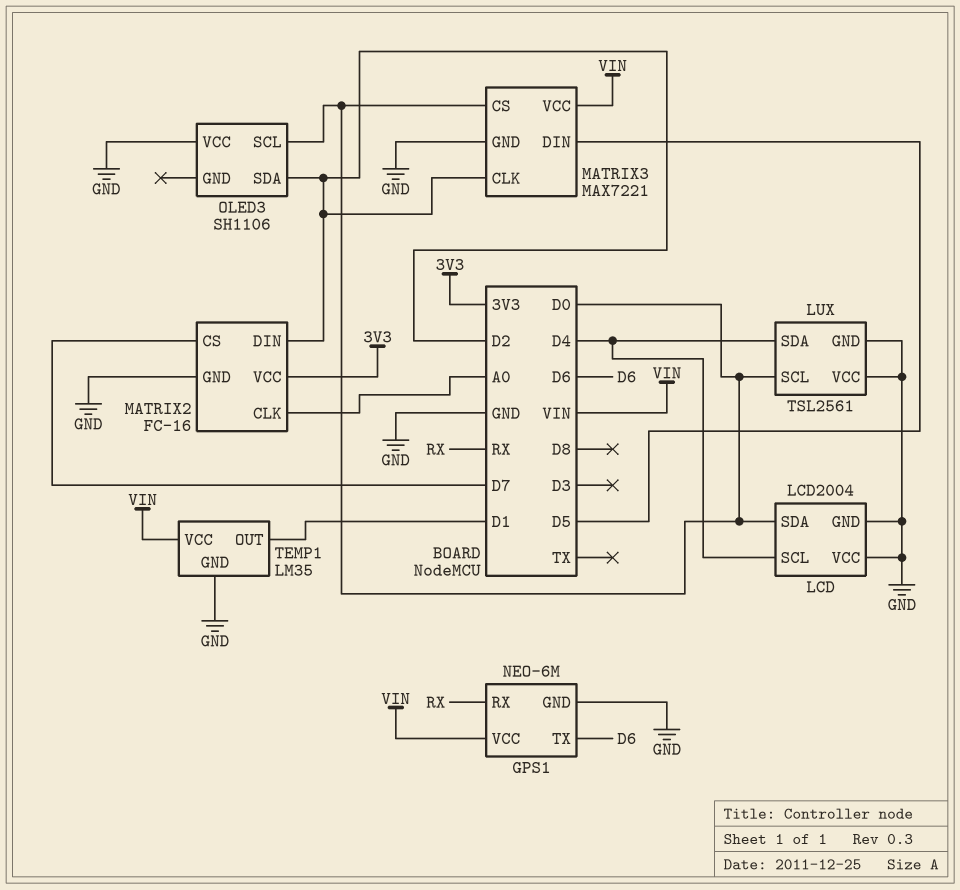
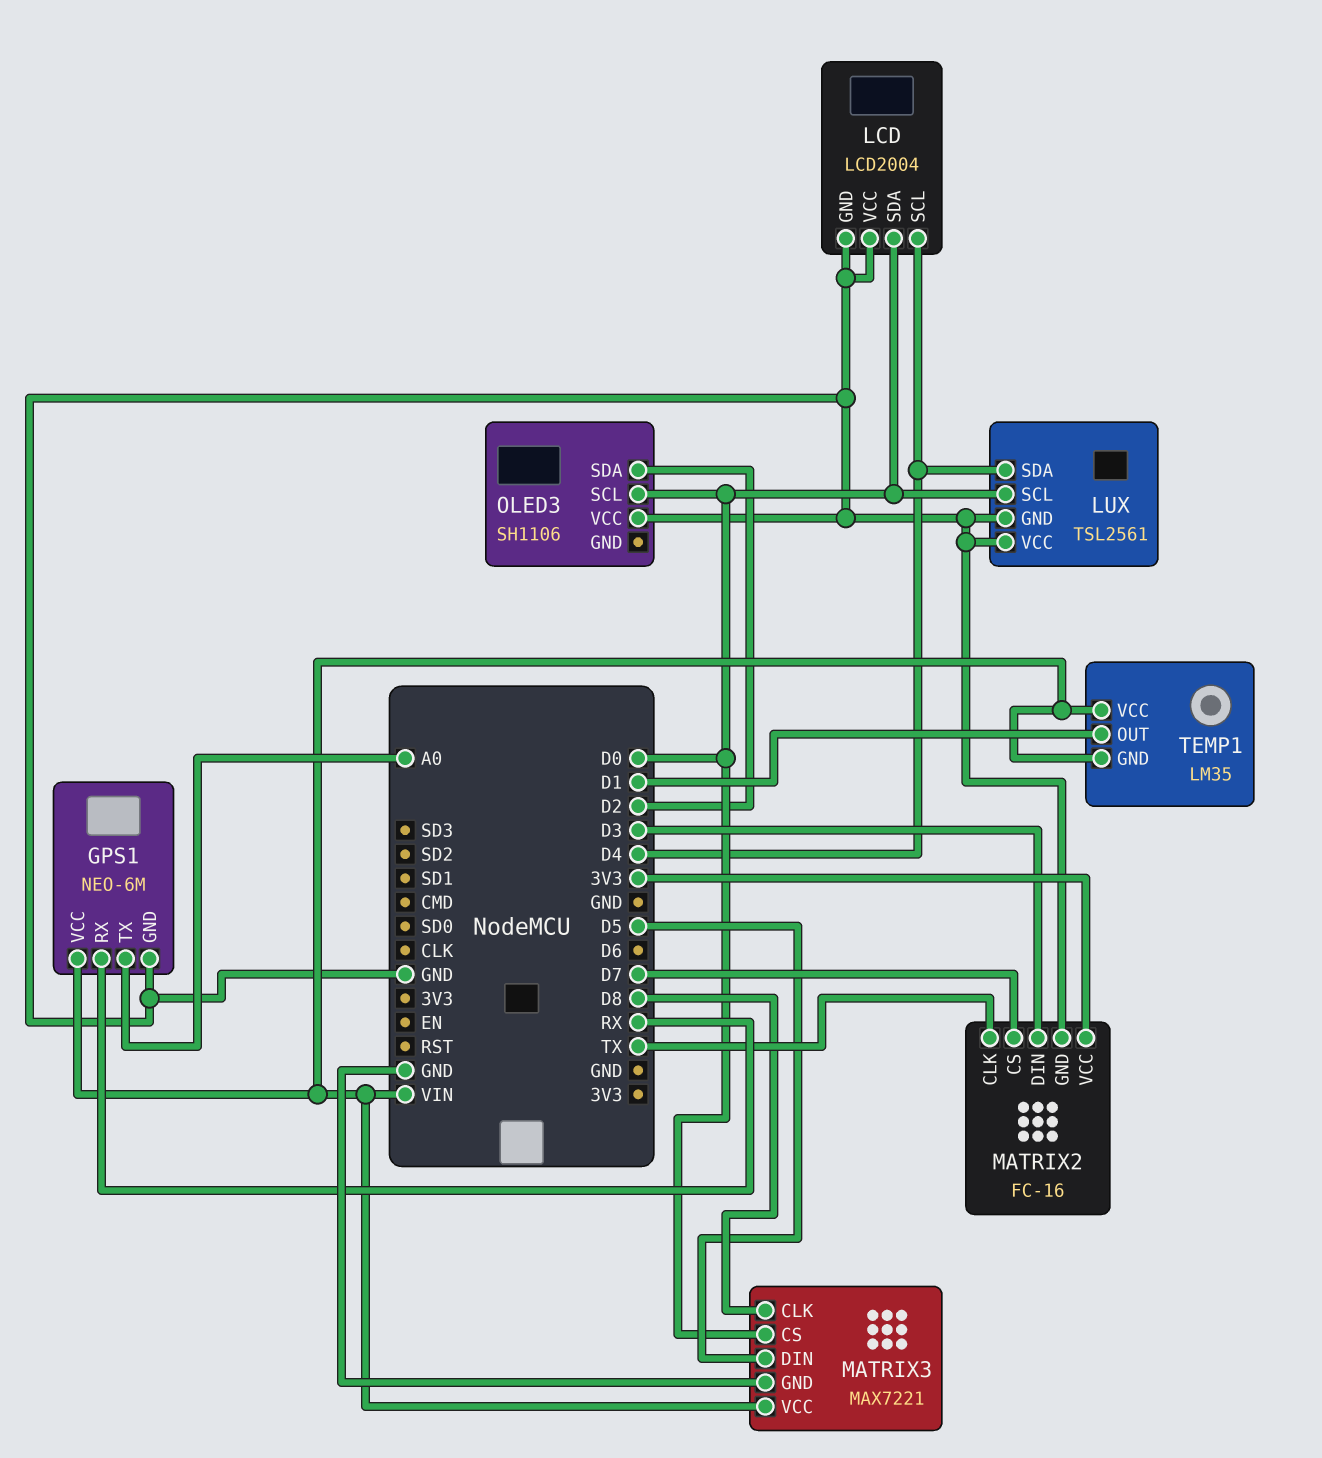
GPS1 pin TX: D6 -> A0
MATRIX2 pin CLK: A0 -> TX
MATRIX2 pin DIN: D2 -> D3
MATRIX3 pin CLK: D2 -> D8
TEMP1 pin GND: GND -> VIN

